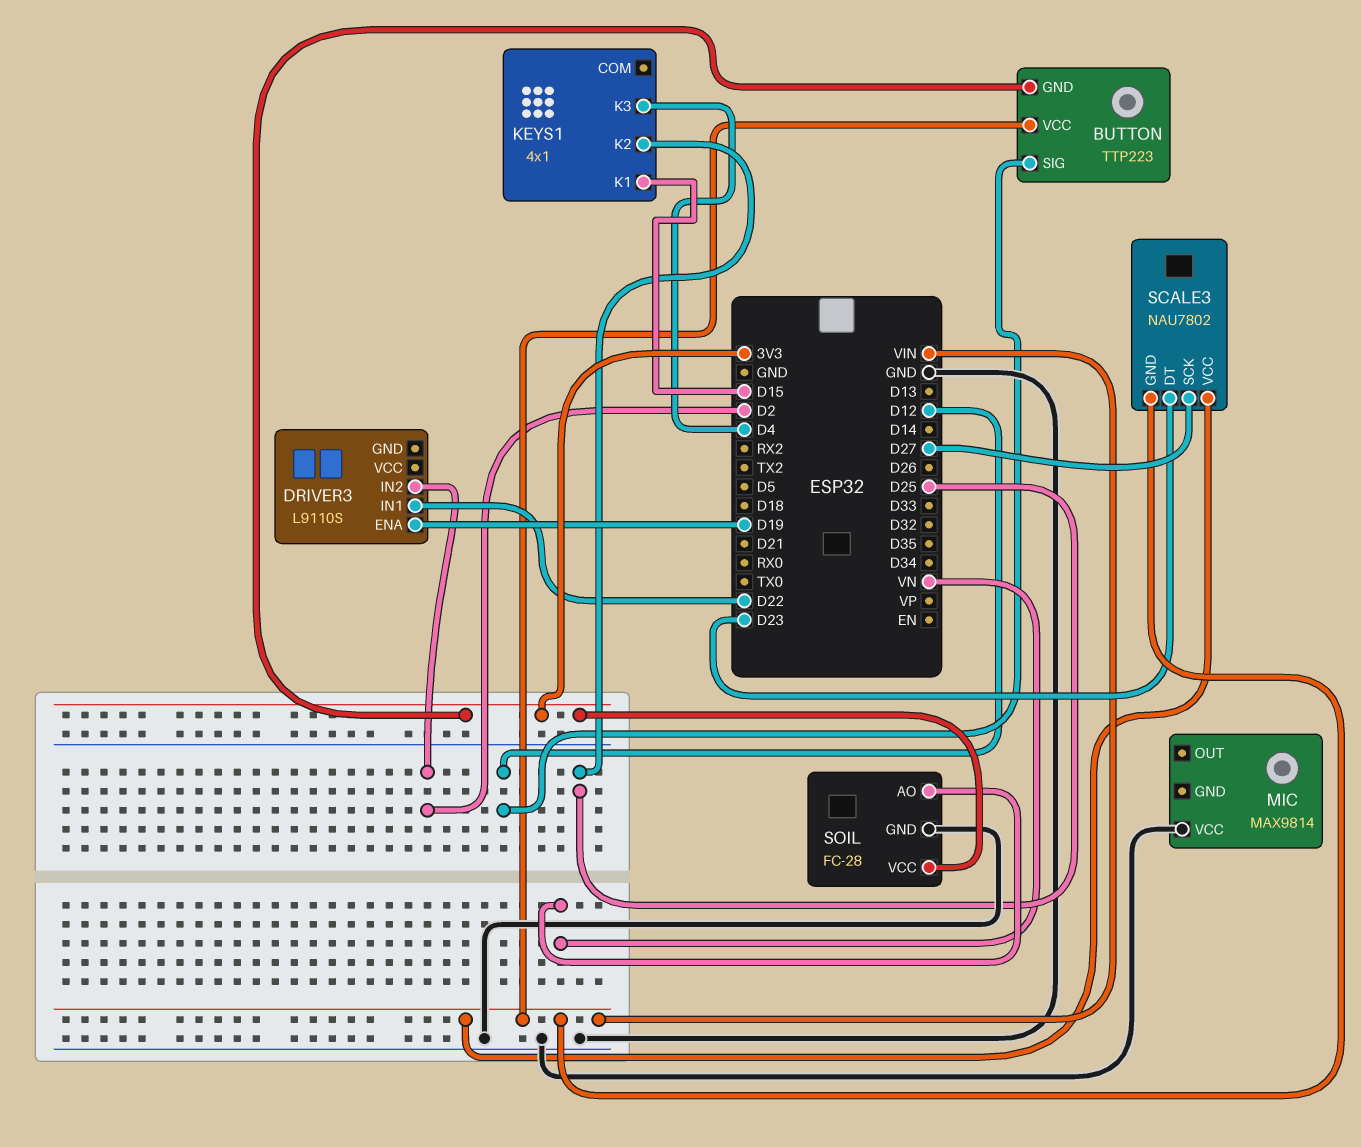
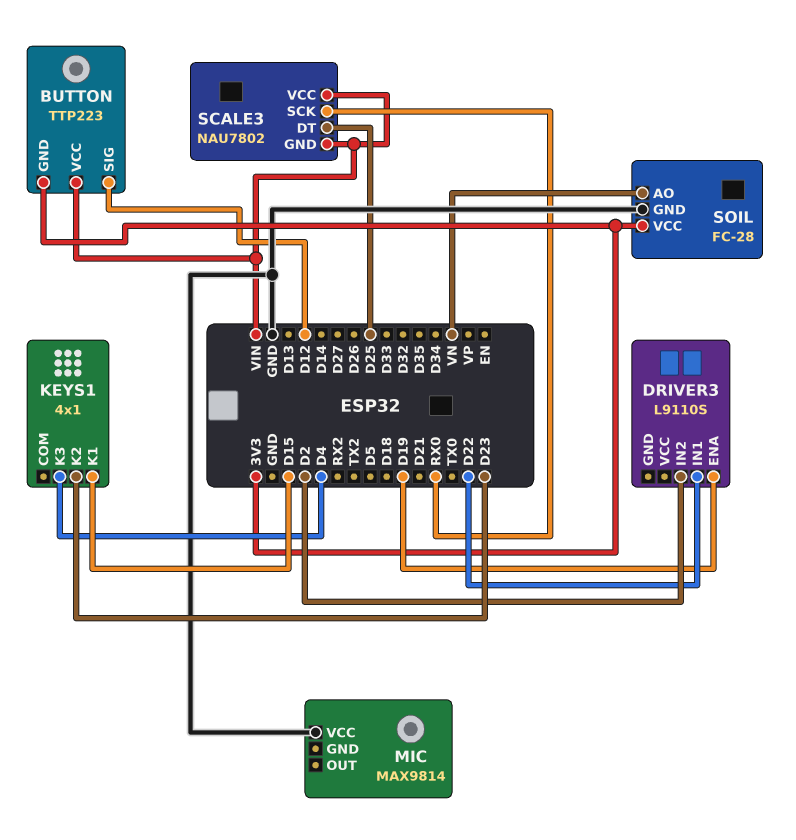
KEYS1 pin K2: D25 -> D23
SCALE3 pin DT: D23 -> D25
SCALE3 pin SCK: D27 -> RX0

